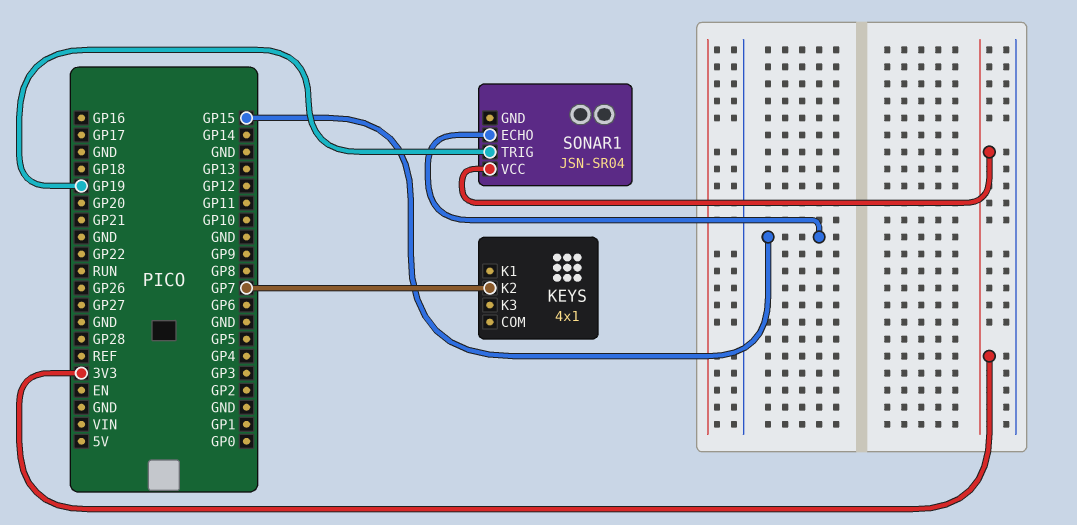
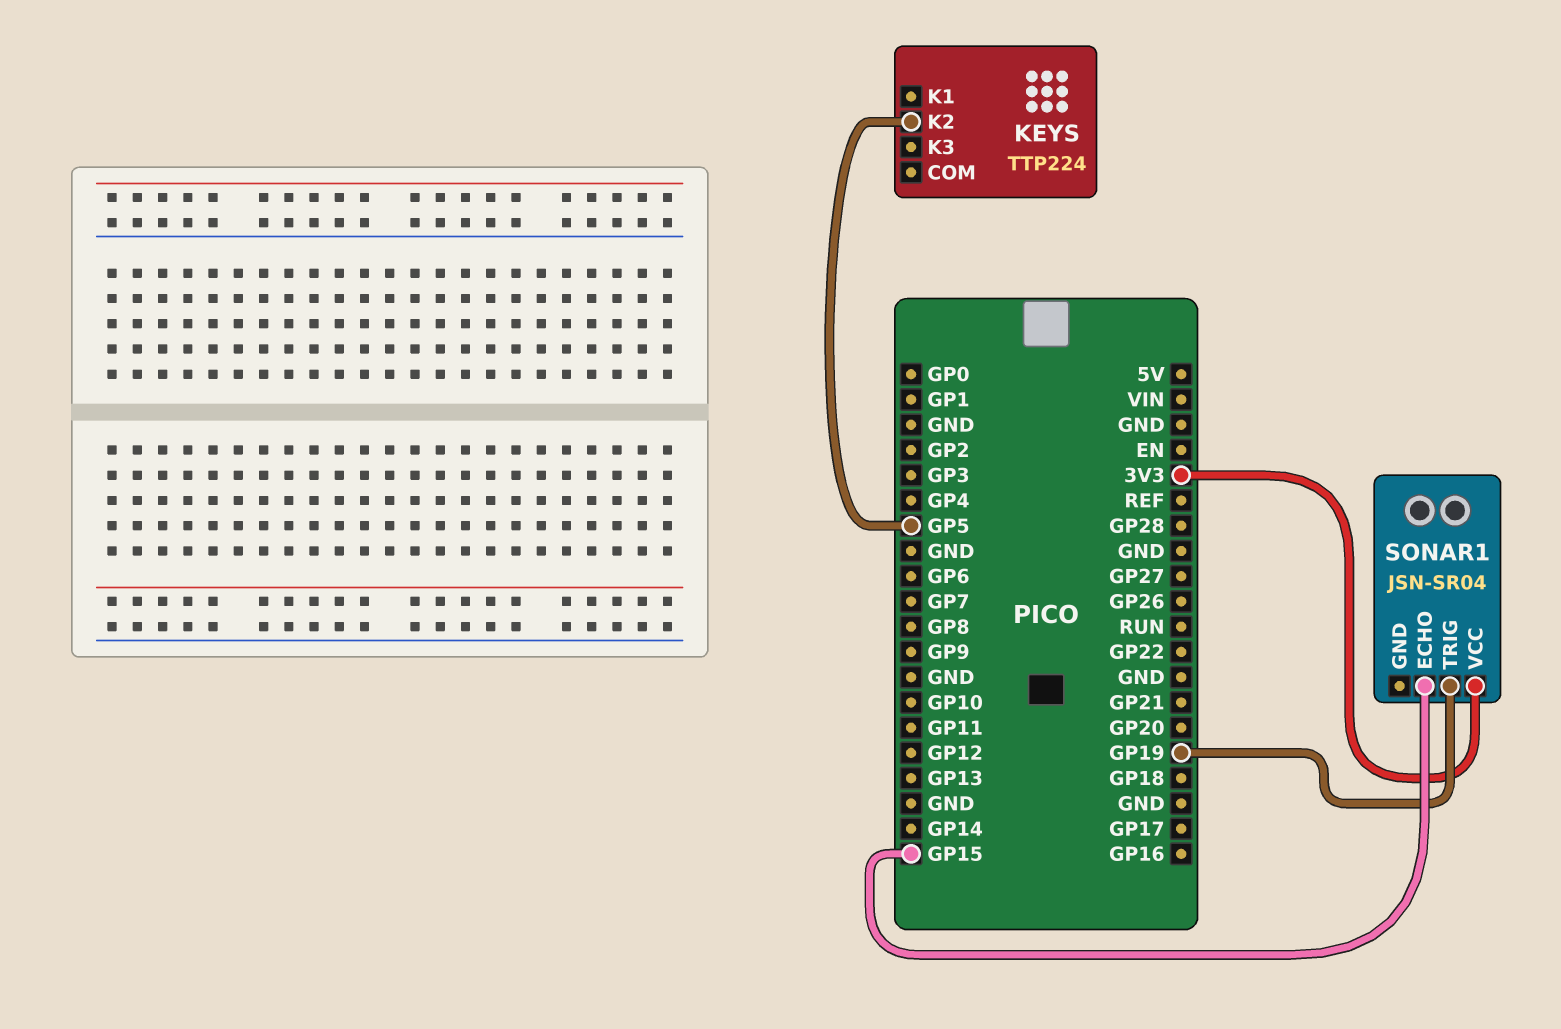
KEYS: 4x1 -> TTP224
KEYS pin K2: GP7 -> GP5

